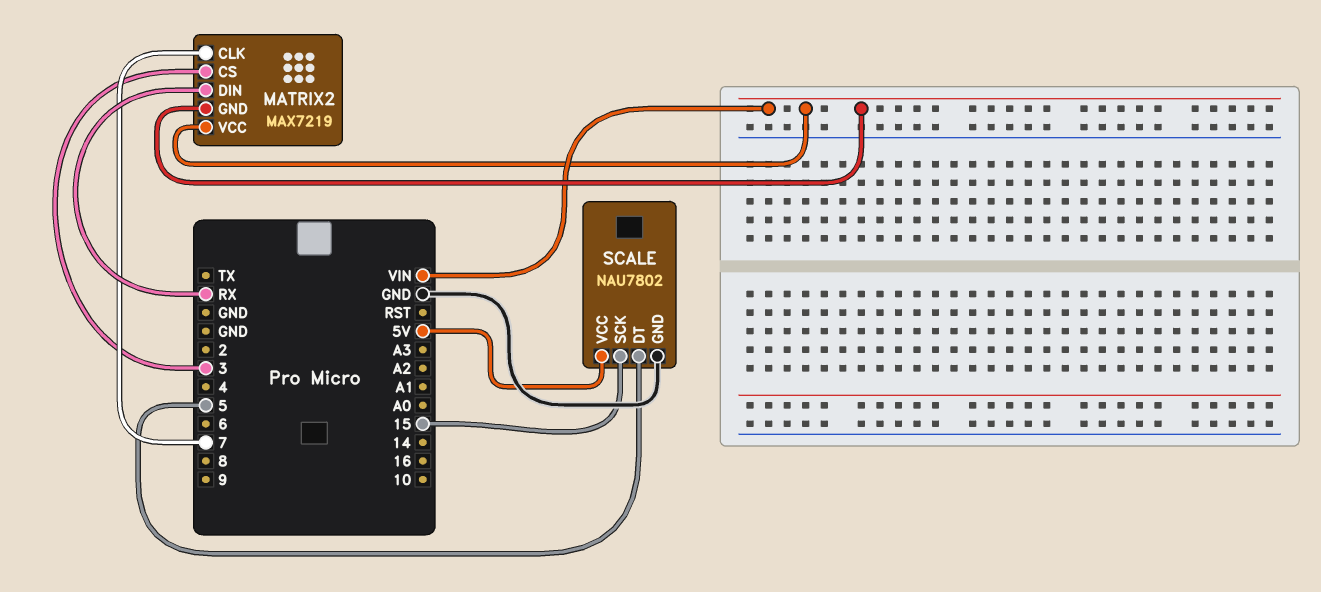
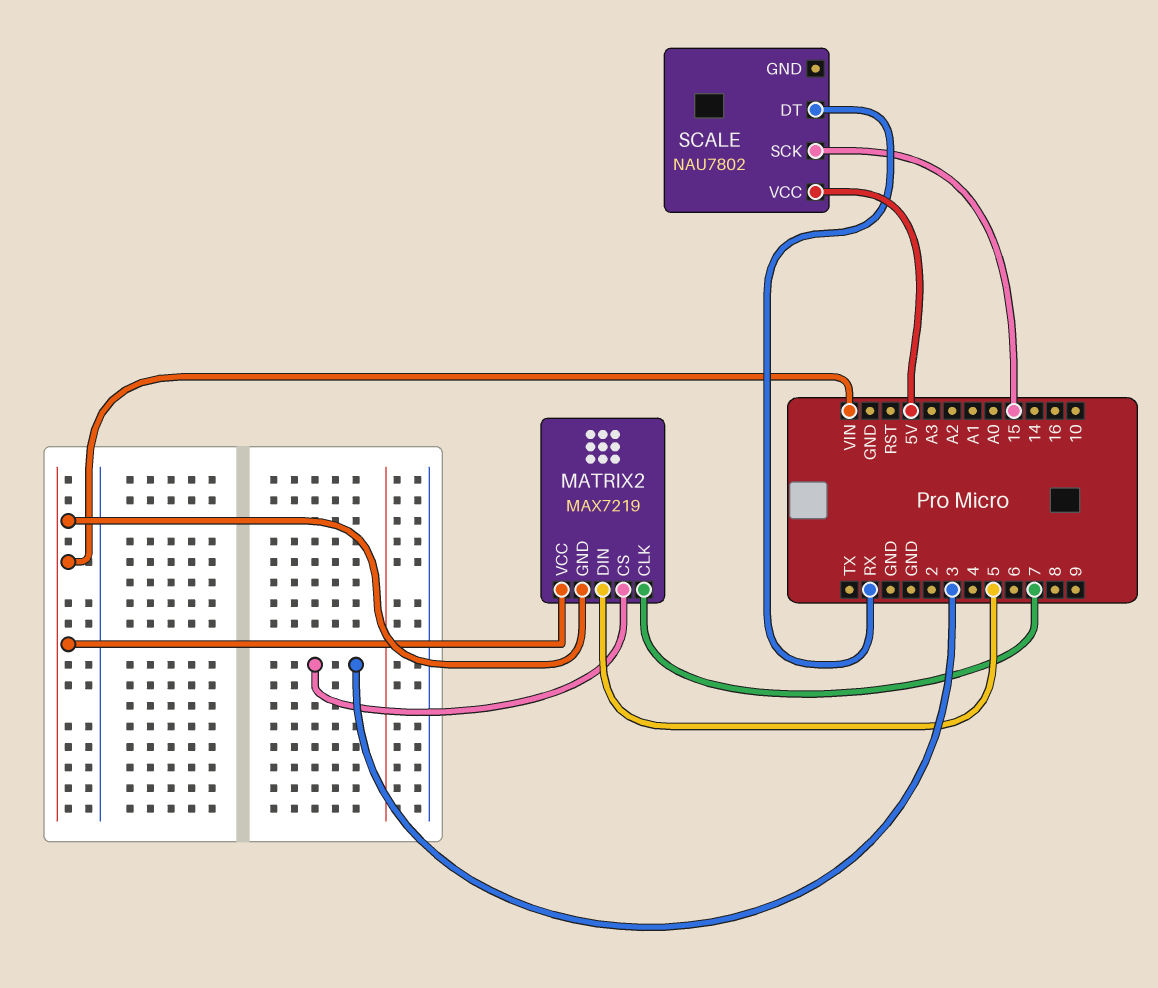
MATRIX2 pin DIN: RX -> 5
SCALE pin DT: 5 -> RX
SCALE pin GND: GND -> none

